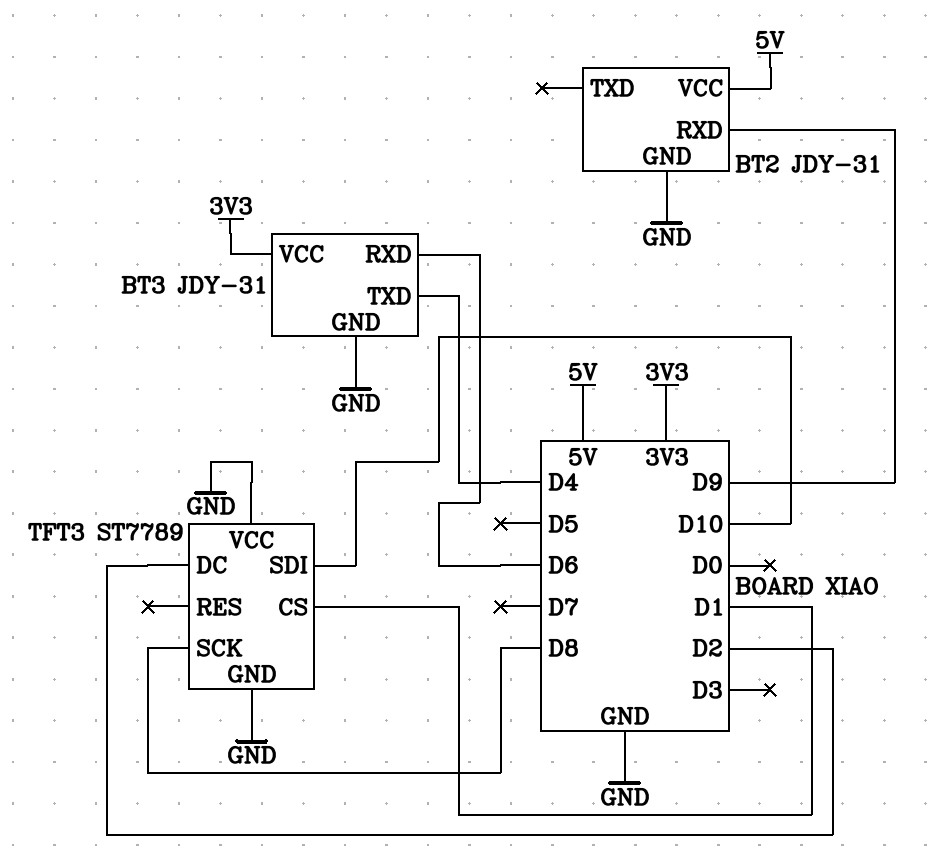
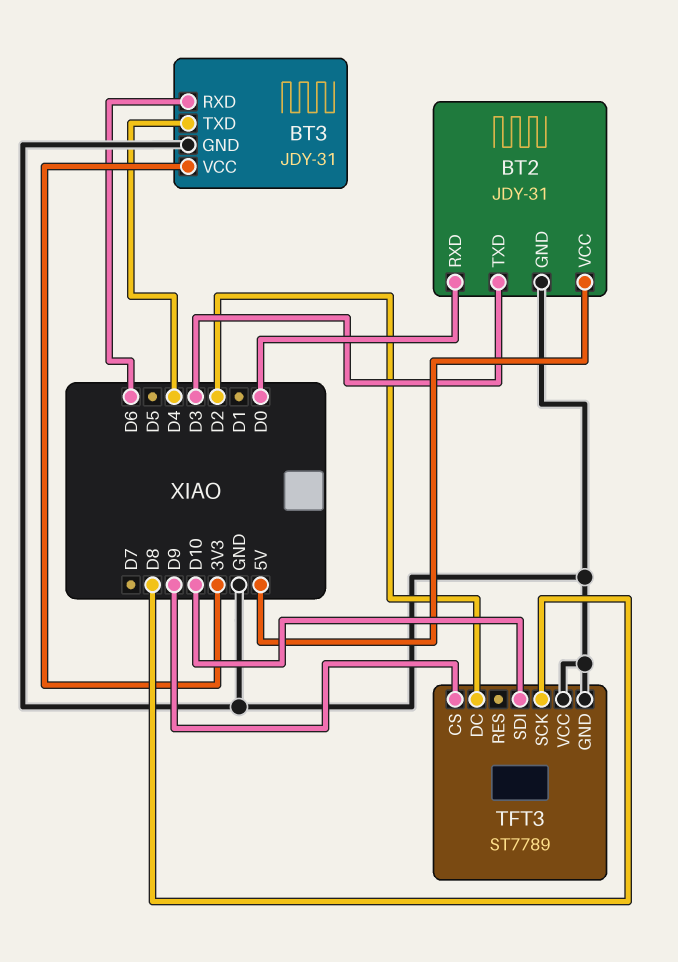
BT2 pin RXD: D9 -> D0
BT2 pin TXD: none -> D3
TFT3 pin CS: D1 -> D9

